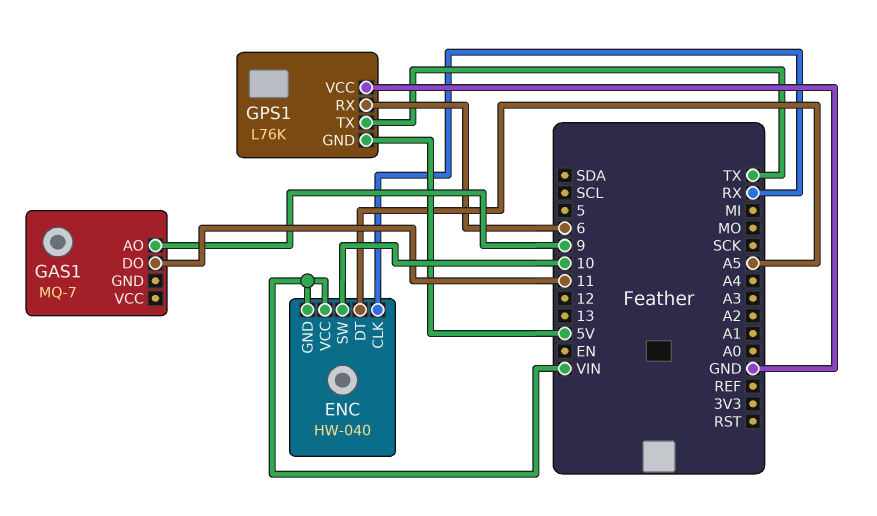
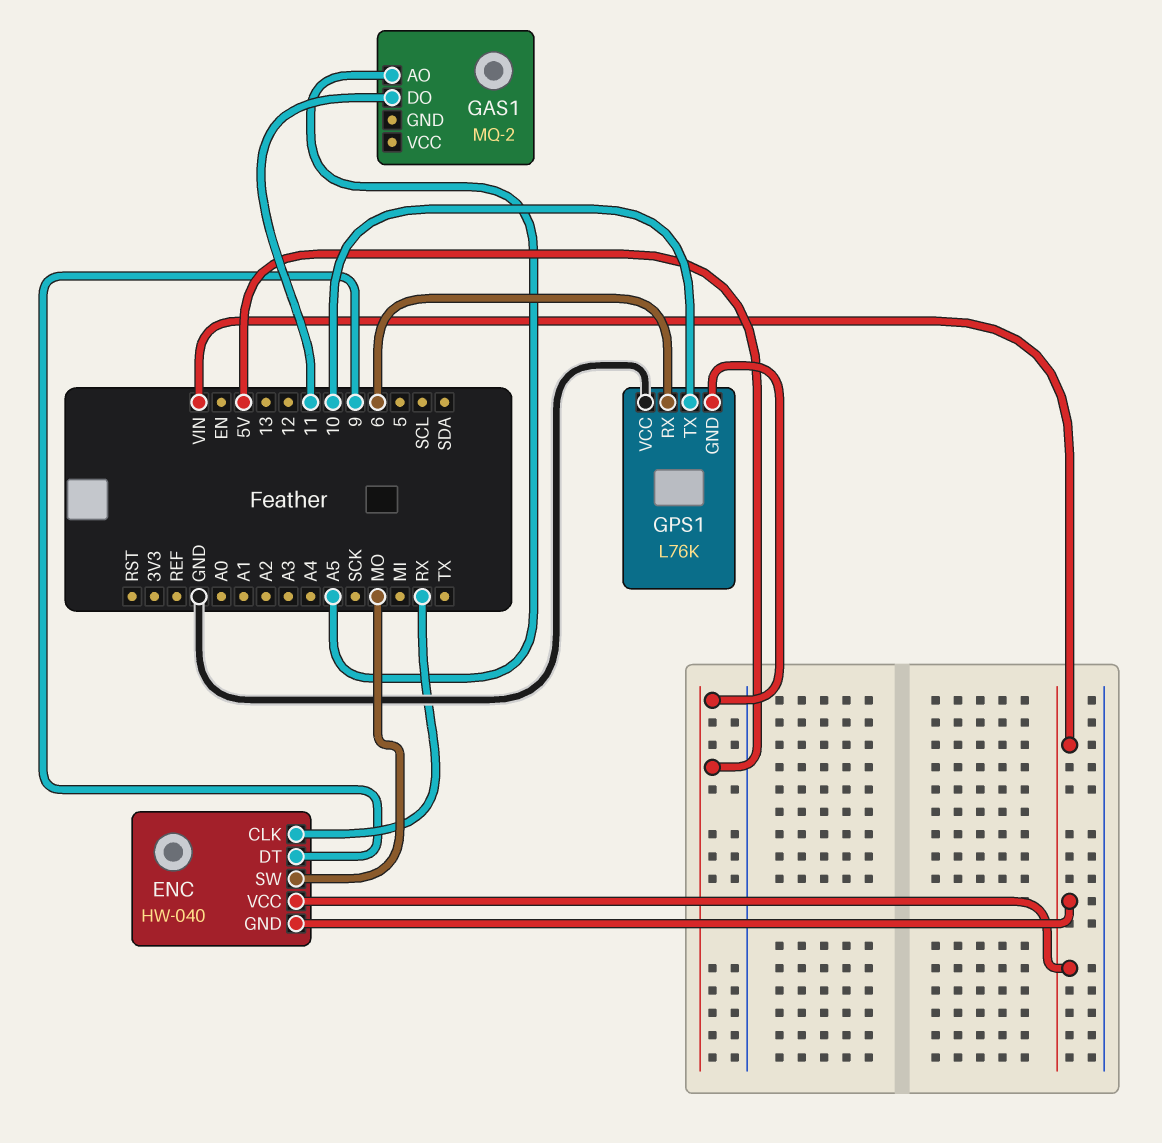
ENC pin DT: A5 -> 9
ENC pin SW: 10 -> MO
GAS1: MQ-7 -> MQ-2
GAS1 pin AO: 9 -> A5
GPS1 pin TX: TX -> 10

